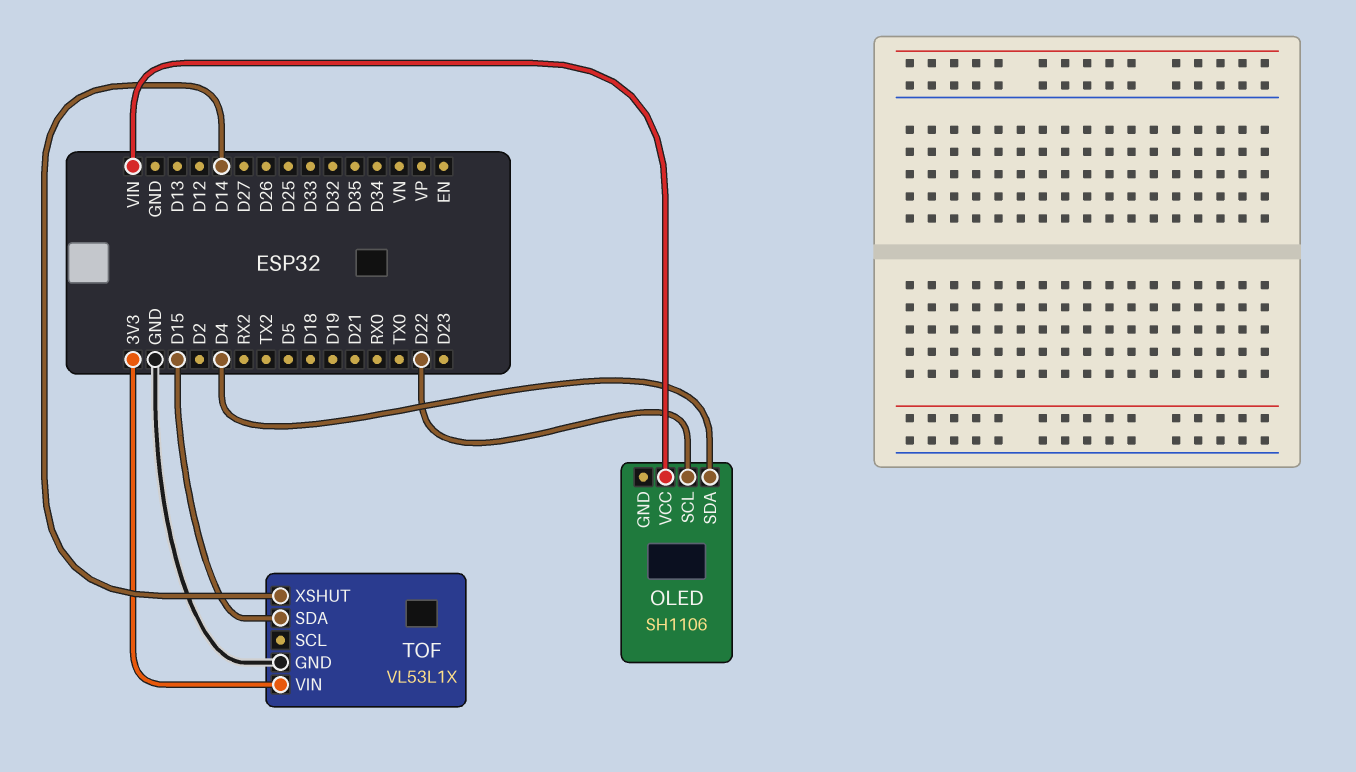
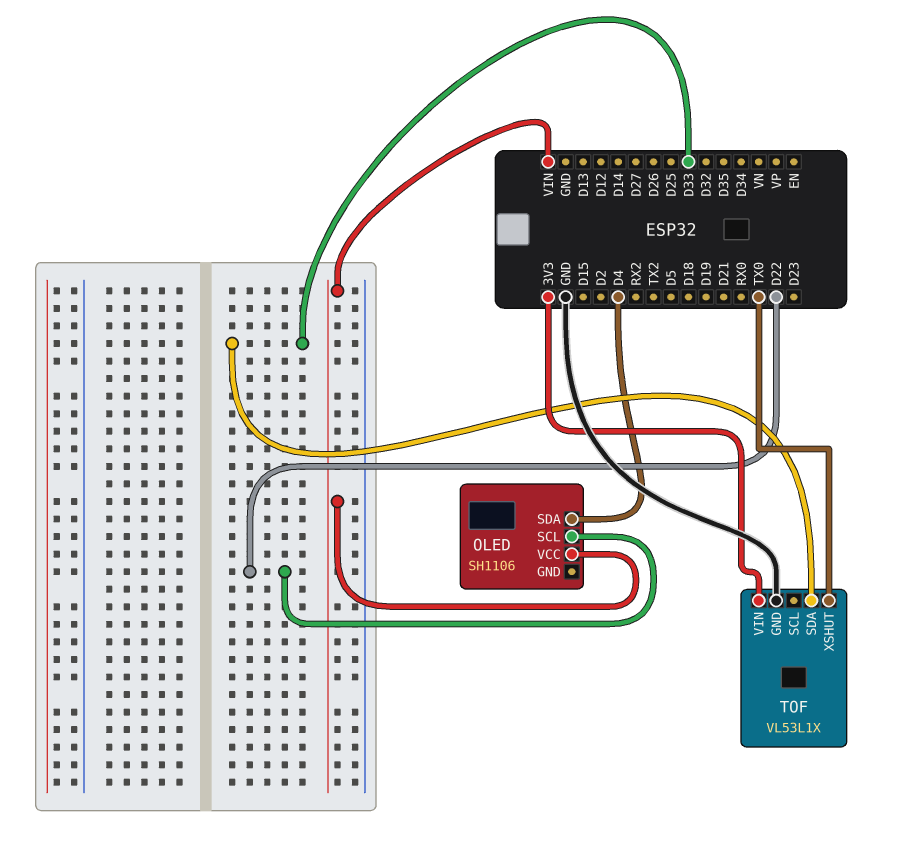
TOF pin SDA: D15 -> D33
TOF pin XSHUT: D14 -> TX0

